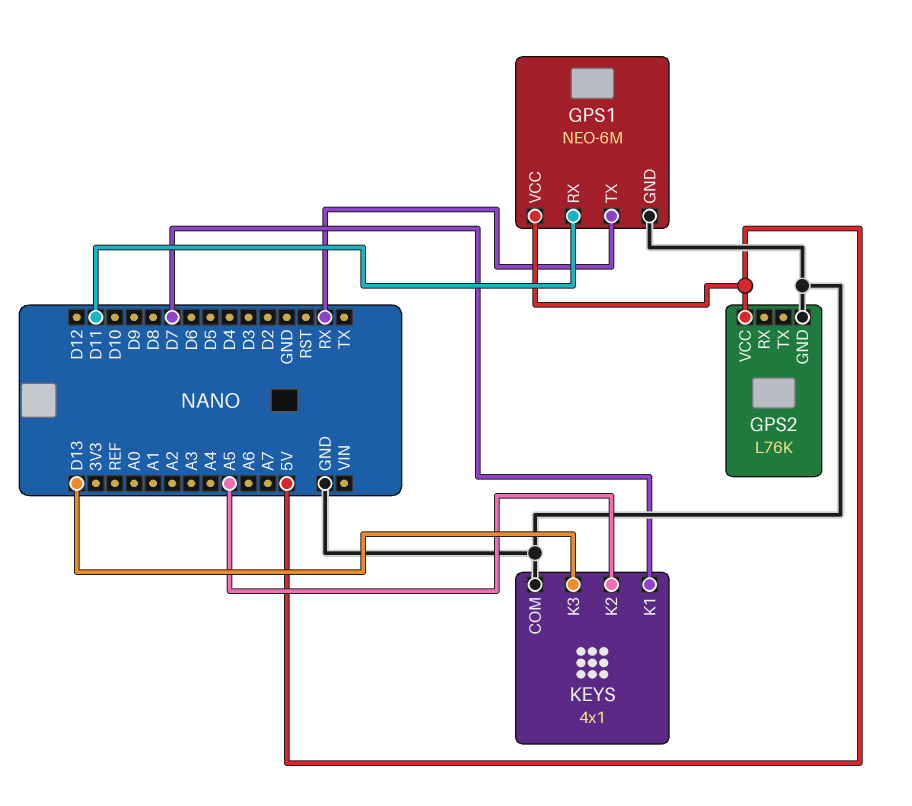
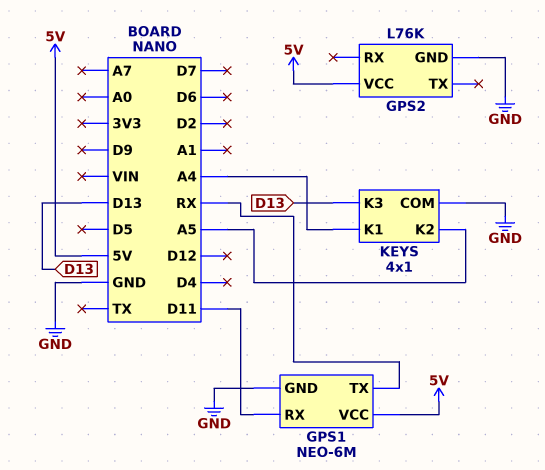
KEYS pin K1: D7 -> A4

